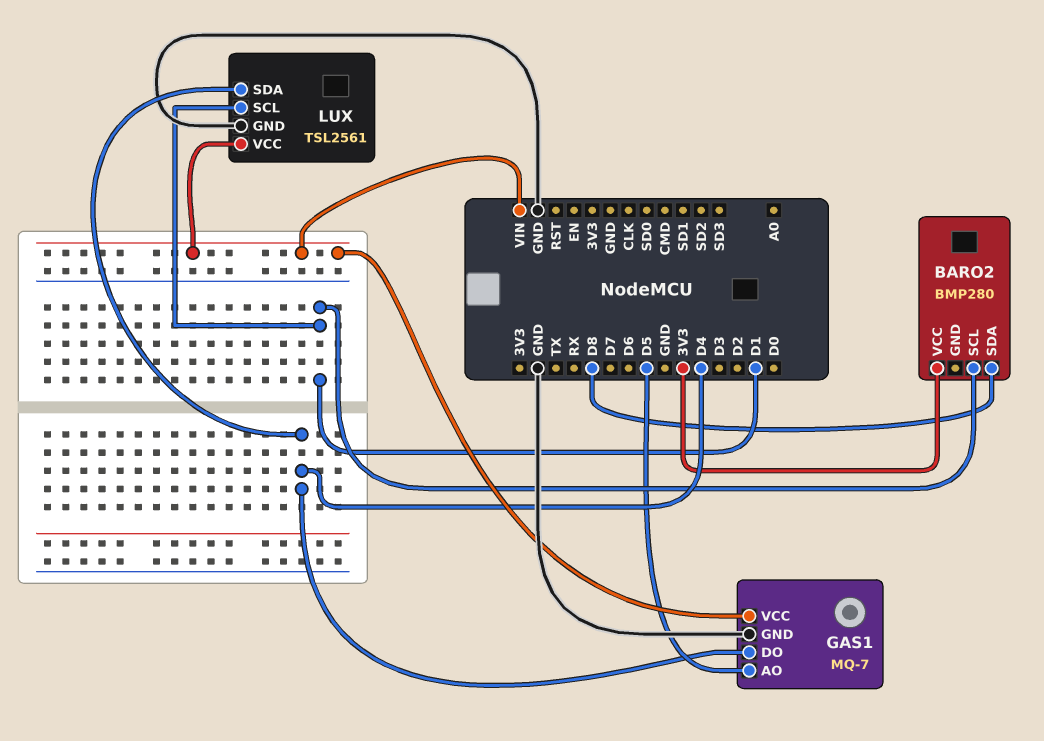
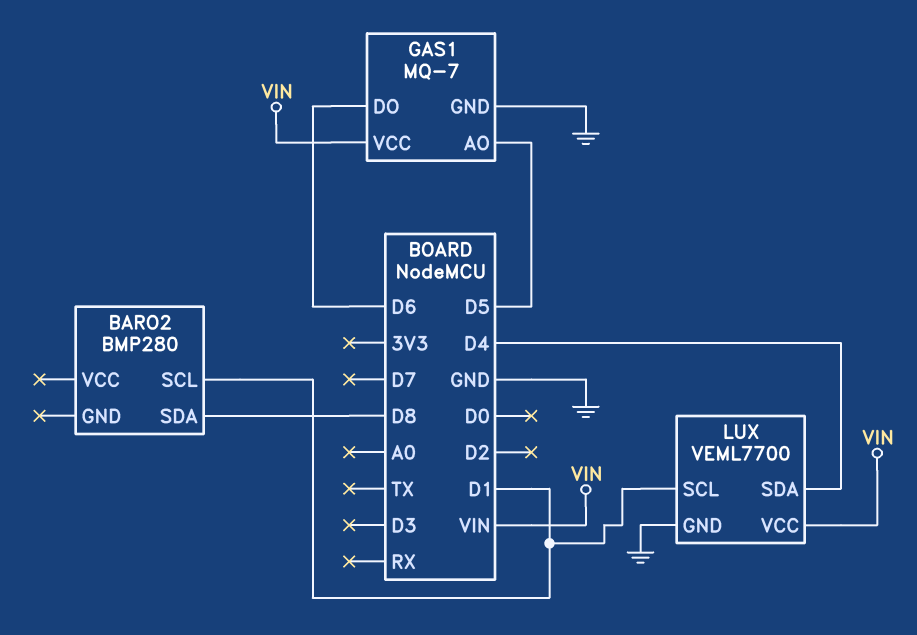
BARO2 pin VCC: 3V3 -> none
GAS1 pin DO: D4 -> D6
LUX: TSL2561 -> VEML7700

